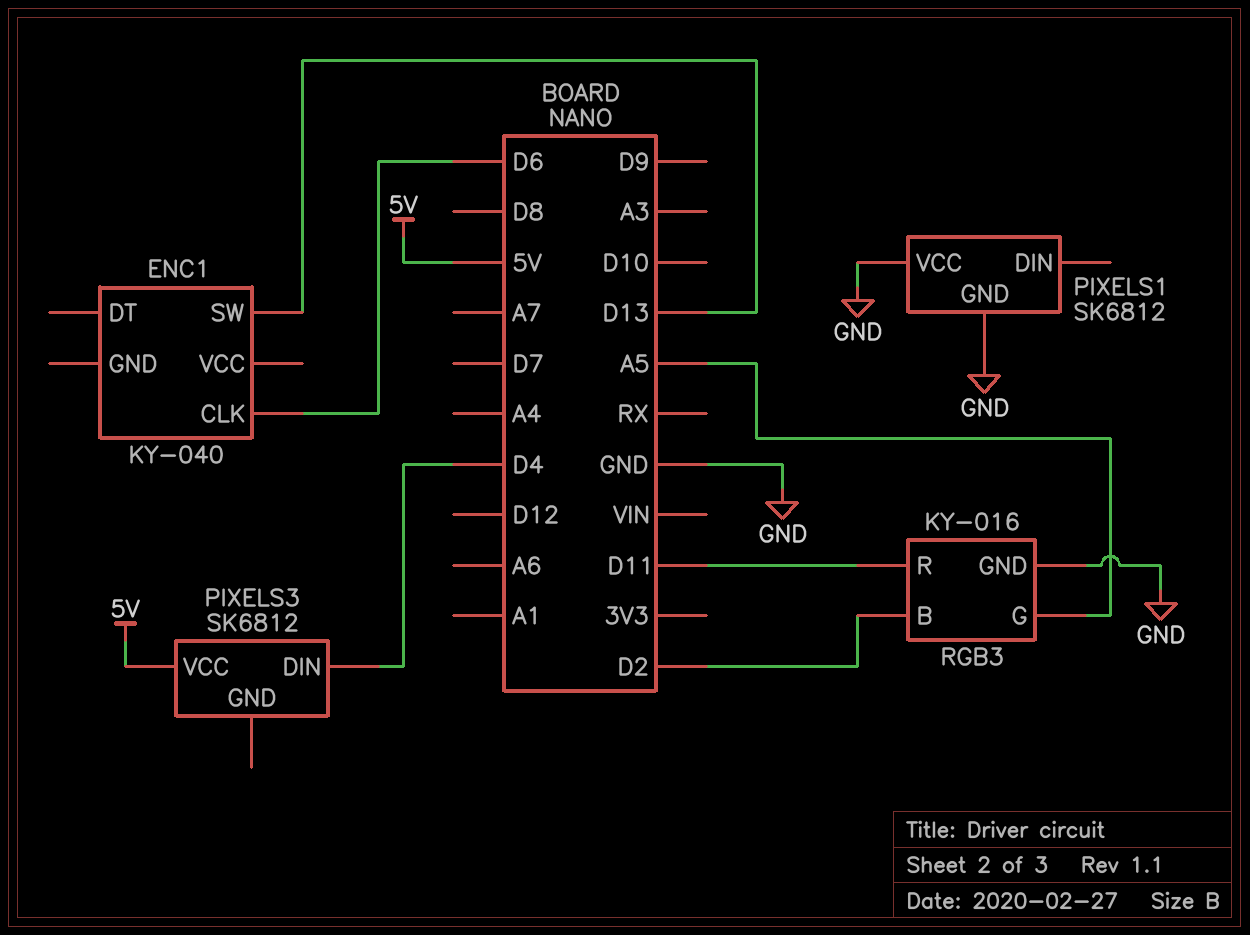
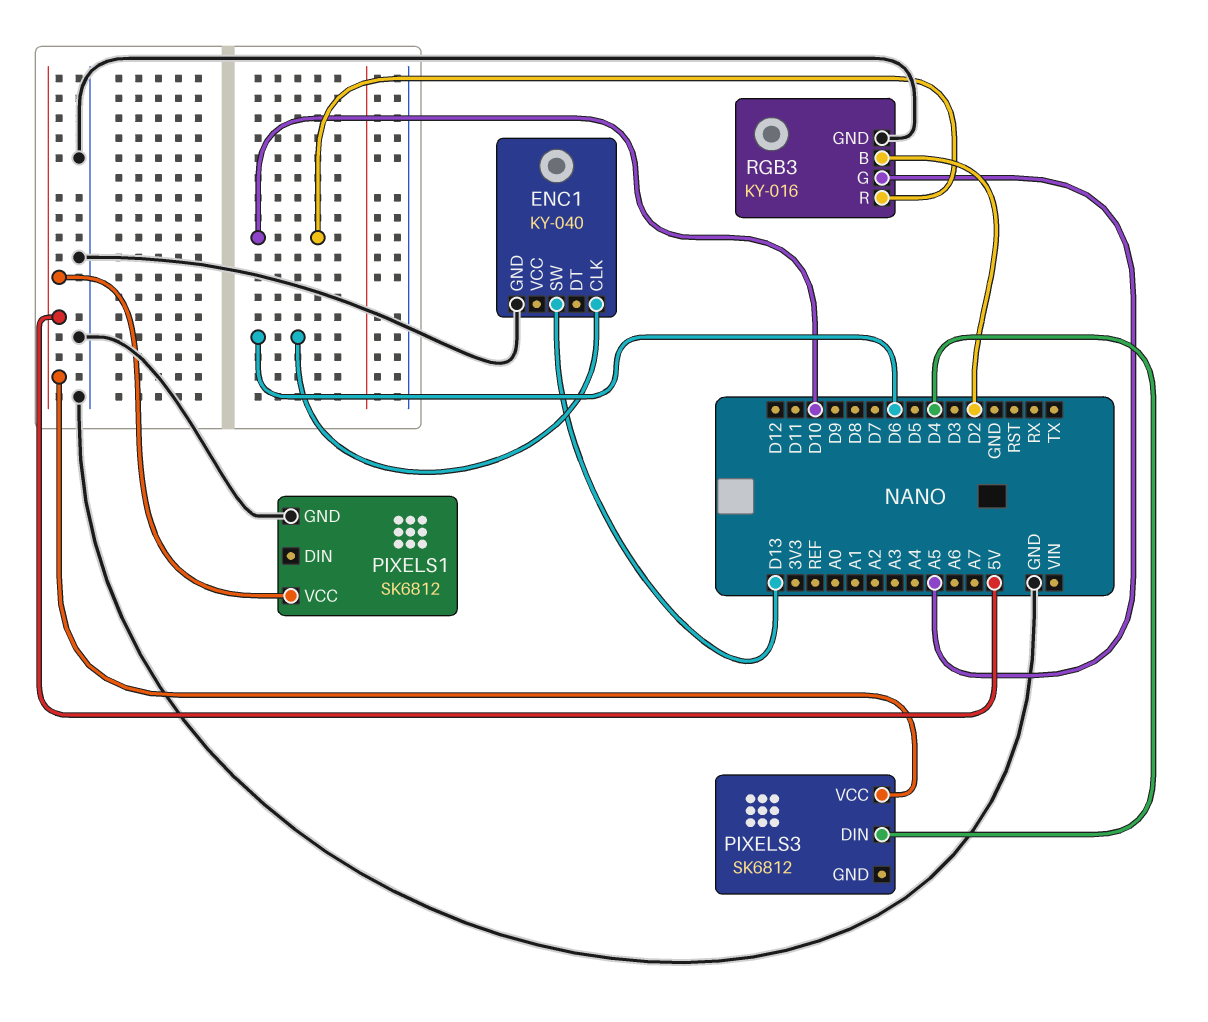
ENC1 pin GND: none -> GND
PIXELS1 pin VCC: GND -> 5V
RGB3 pin R: D11 -> D10

